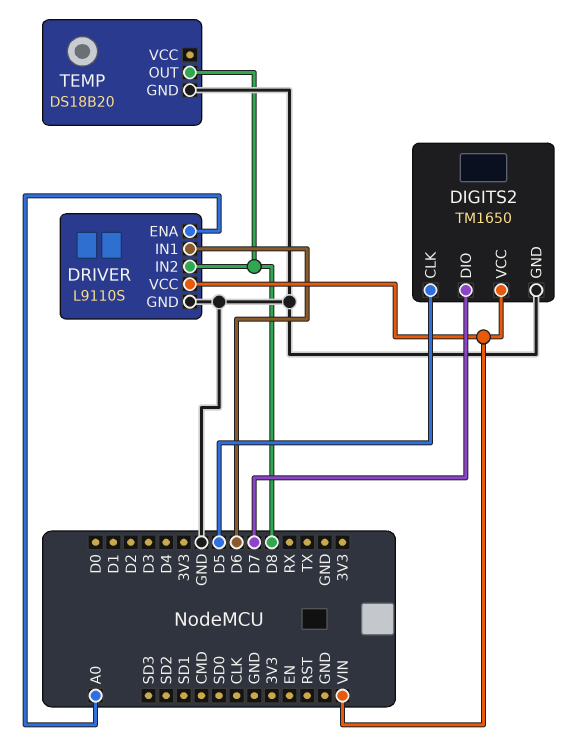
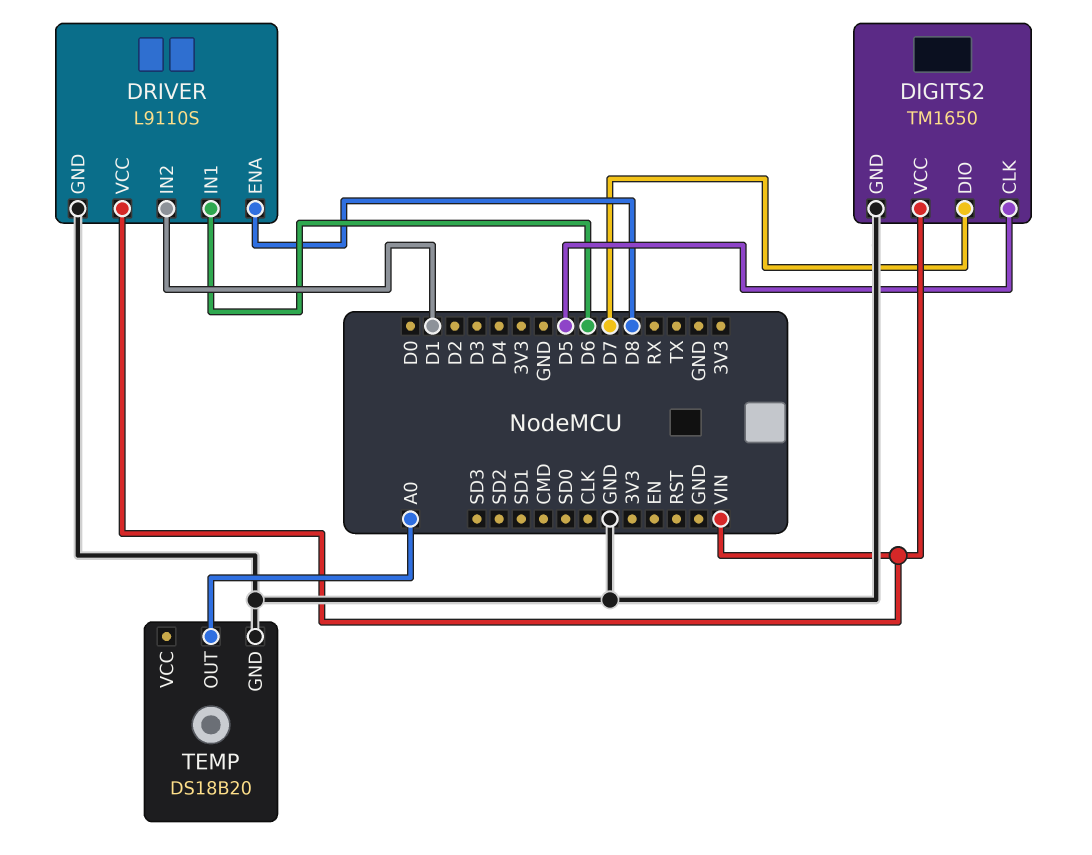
DRIVER pin ENA: A0 -> D8
DRIVER pin IN2: D8 -> D1
TEMP pin OUT: D8 -> A0

